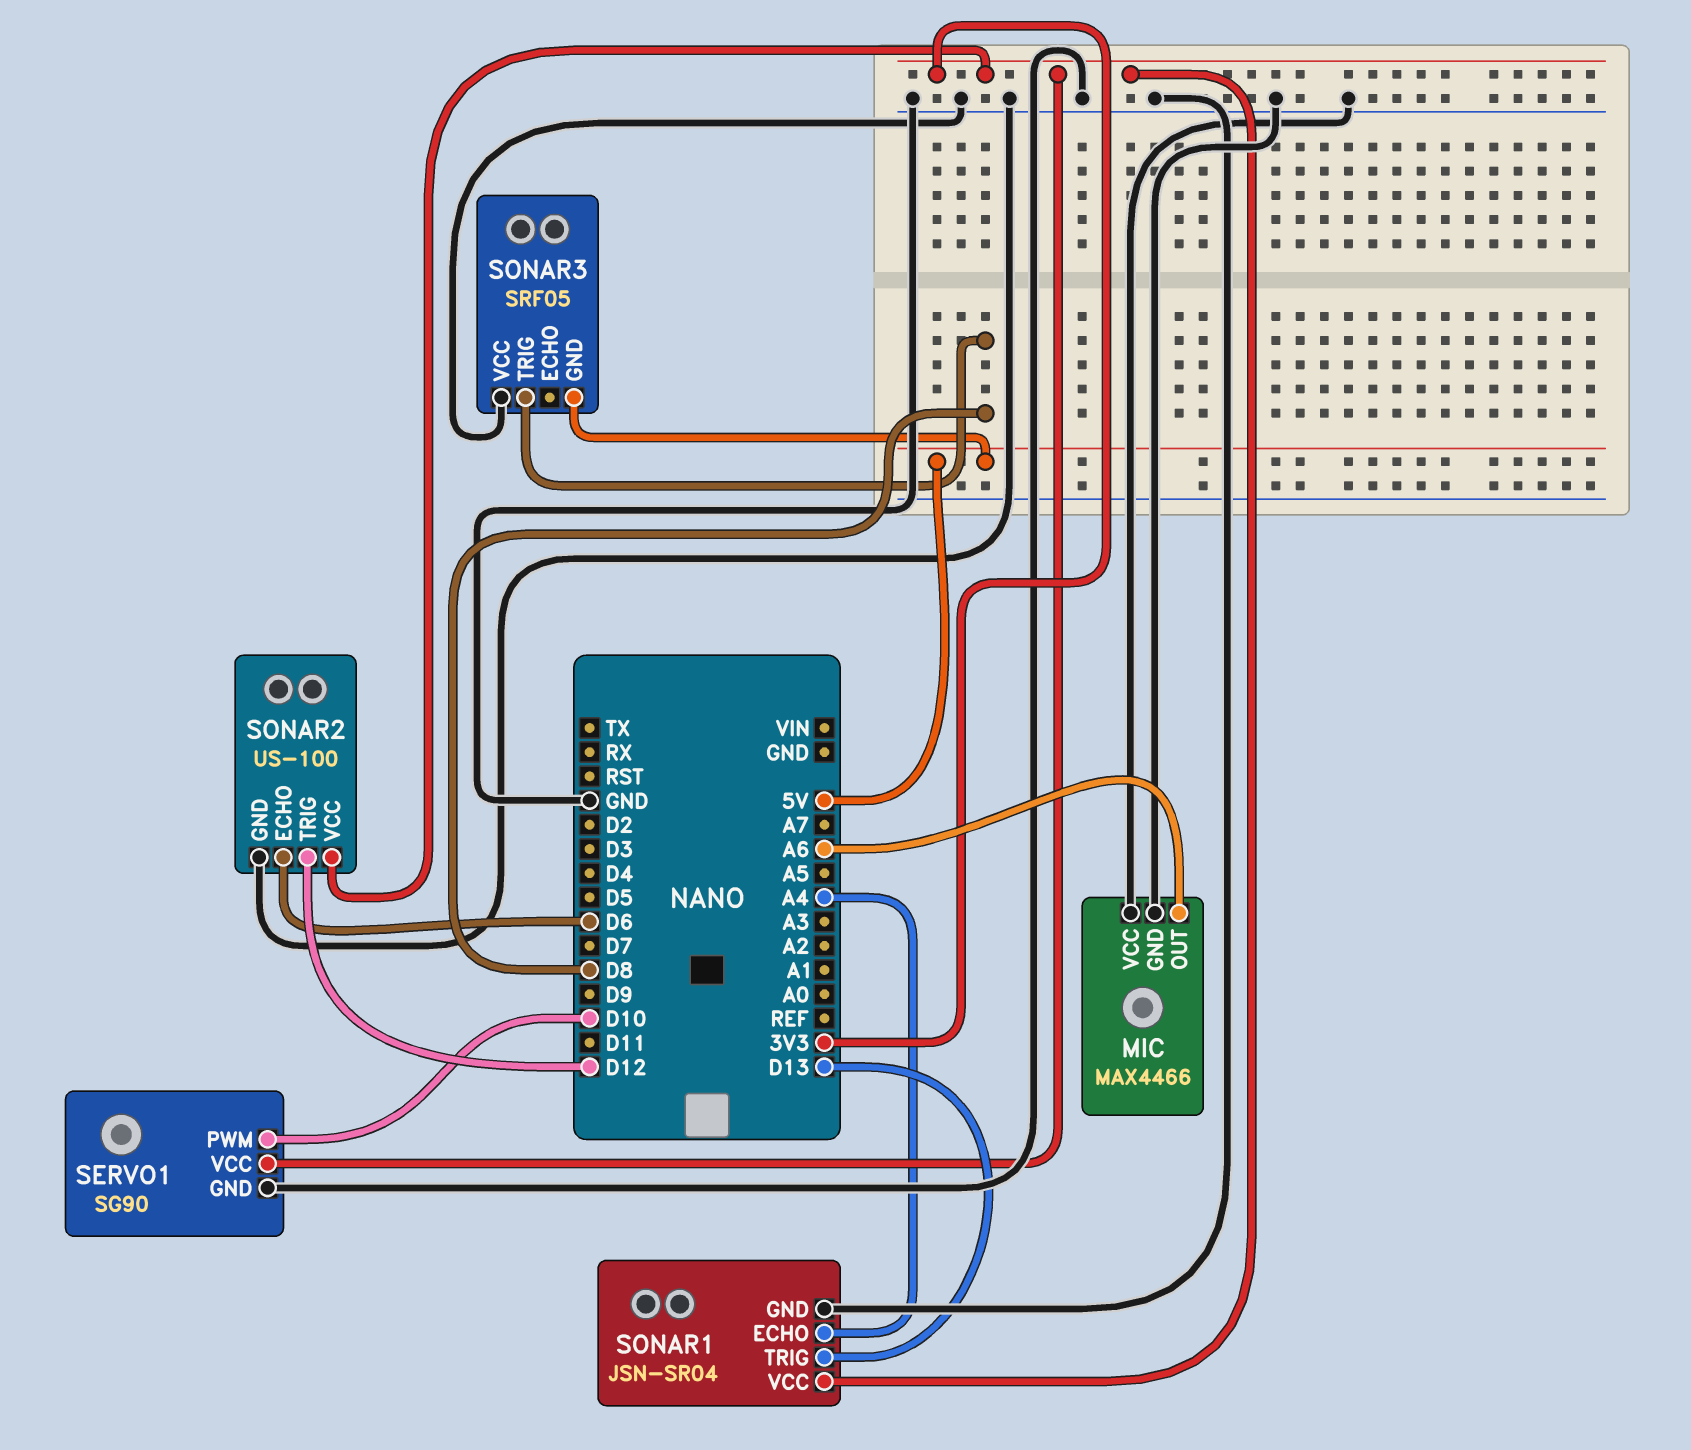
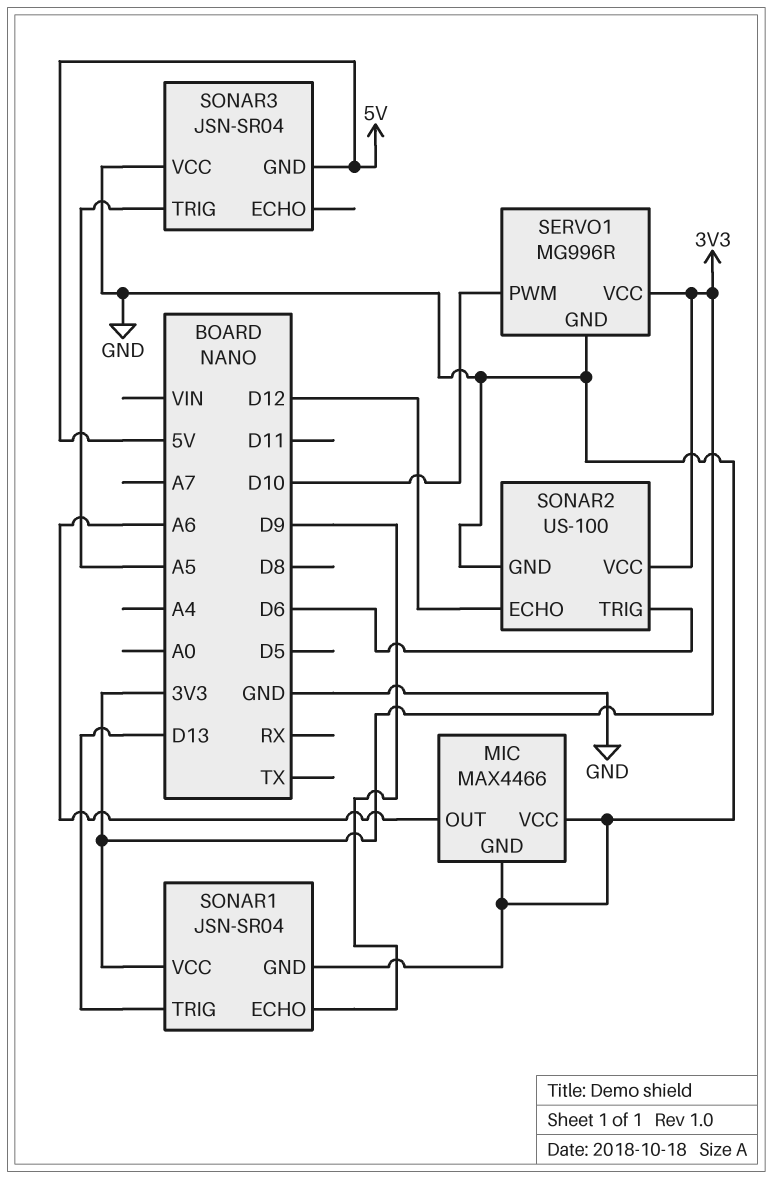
SERVO1: SG90 -> MG996R
SONAR1 pin ECHO: A4 -> D9
SONAR2 pin ECHO: D6 -> D12
SONAR2 pin TRIG: D12 -> D6
SONAR3: SRF05 -> JSN-SR04
SONAR3 pin TRIG: D8 -> A5

